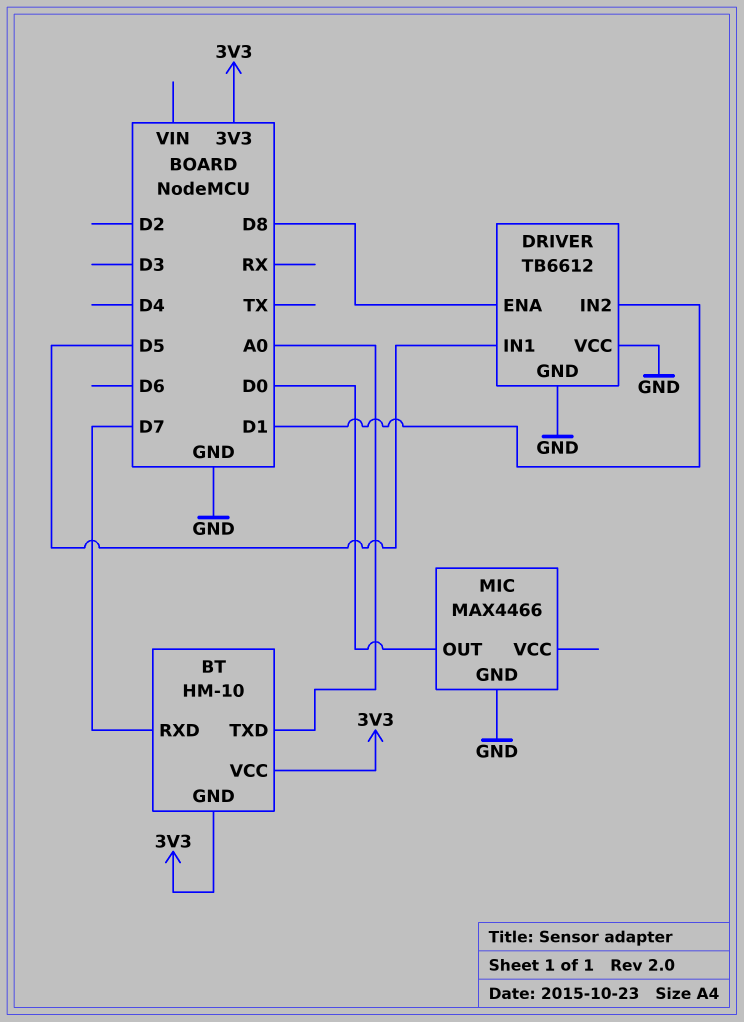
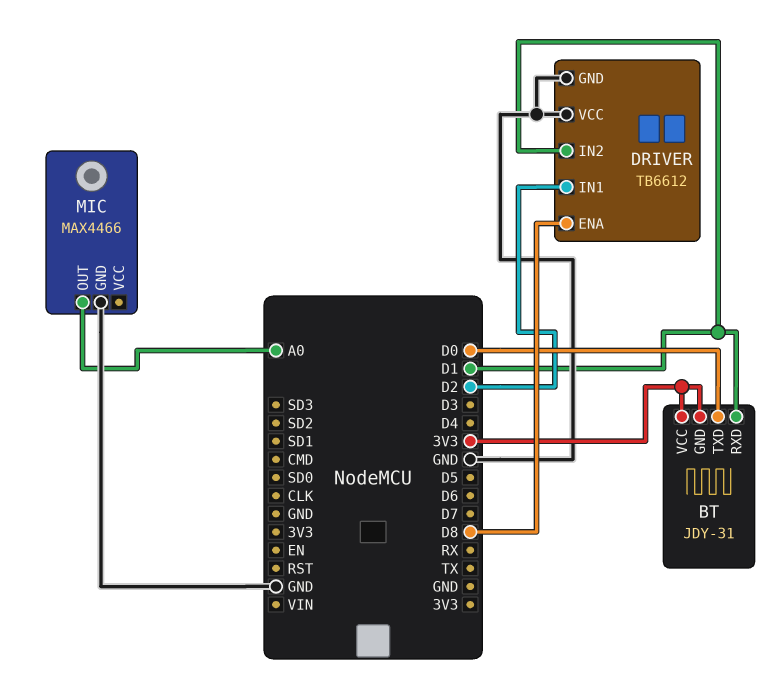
BT: HM-10 -> JDY-31
BT pin RXD: D7 -> D1
BT pin TXD: A0 -> D0
DRIVER pin IN1: D5 -> D2
MIC pin OUT: D0 -> A0

